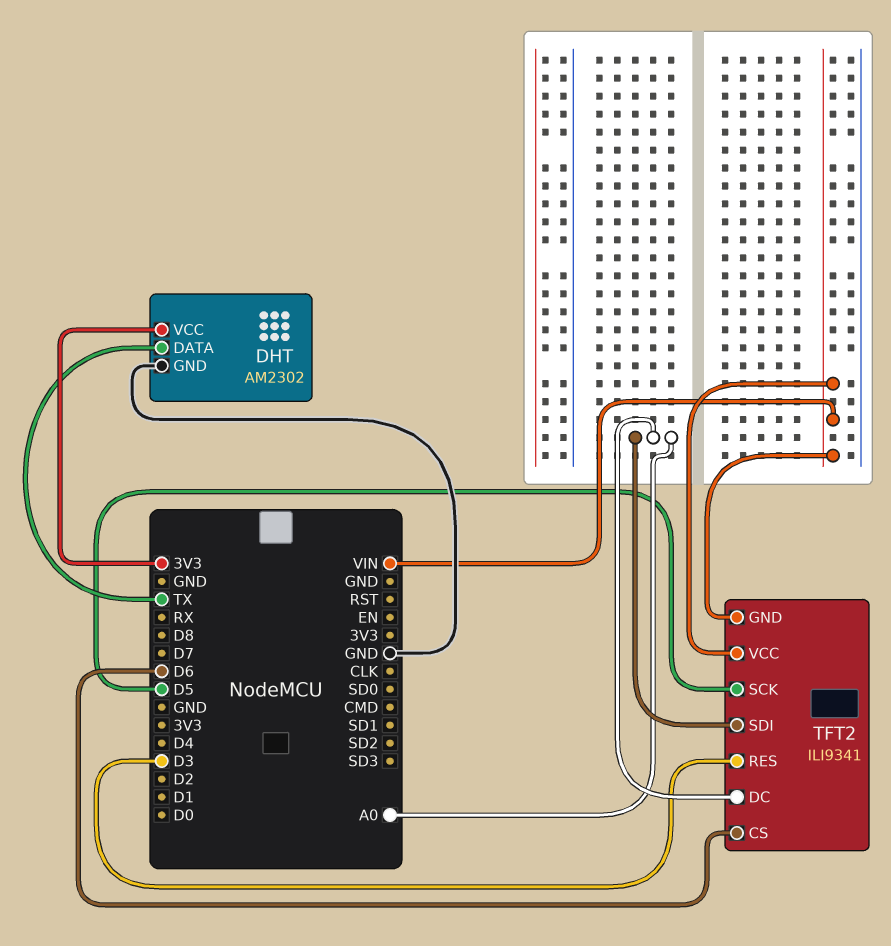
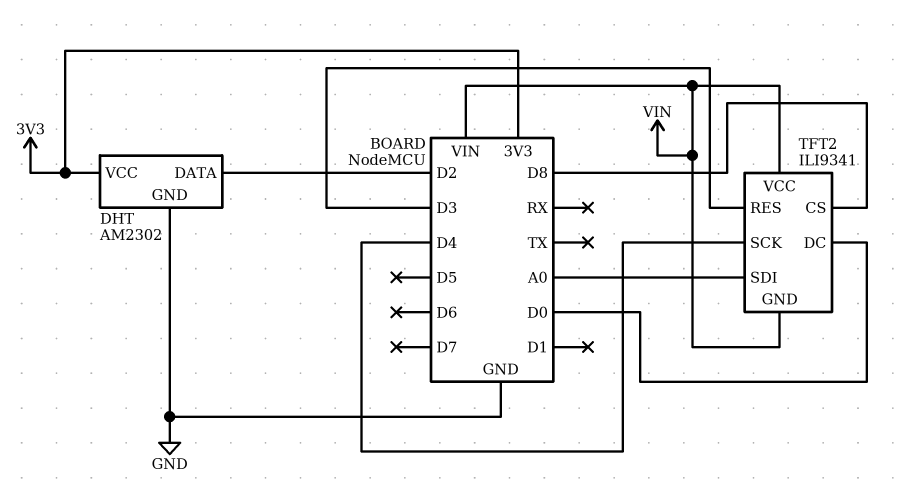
DHT pin DATA: TX -> D2
TFT2 pin CS: D6 -> D8
TFT2 pin DC: A0 -> D0
TFT2 pin SCK: D5 -> D4

